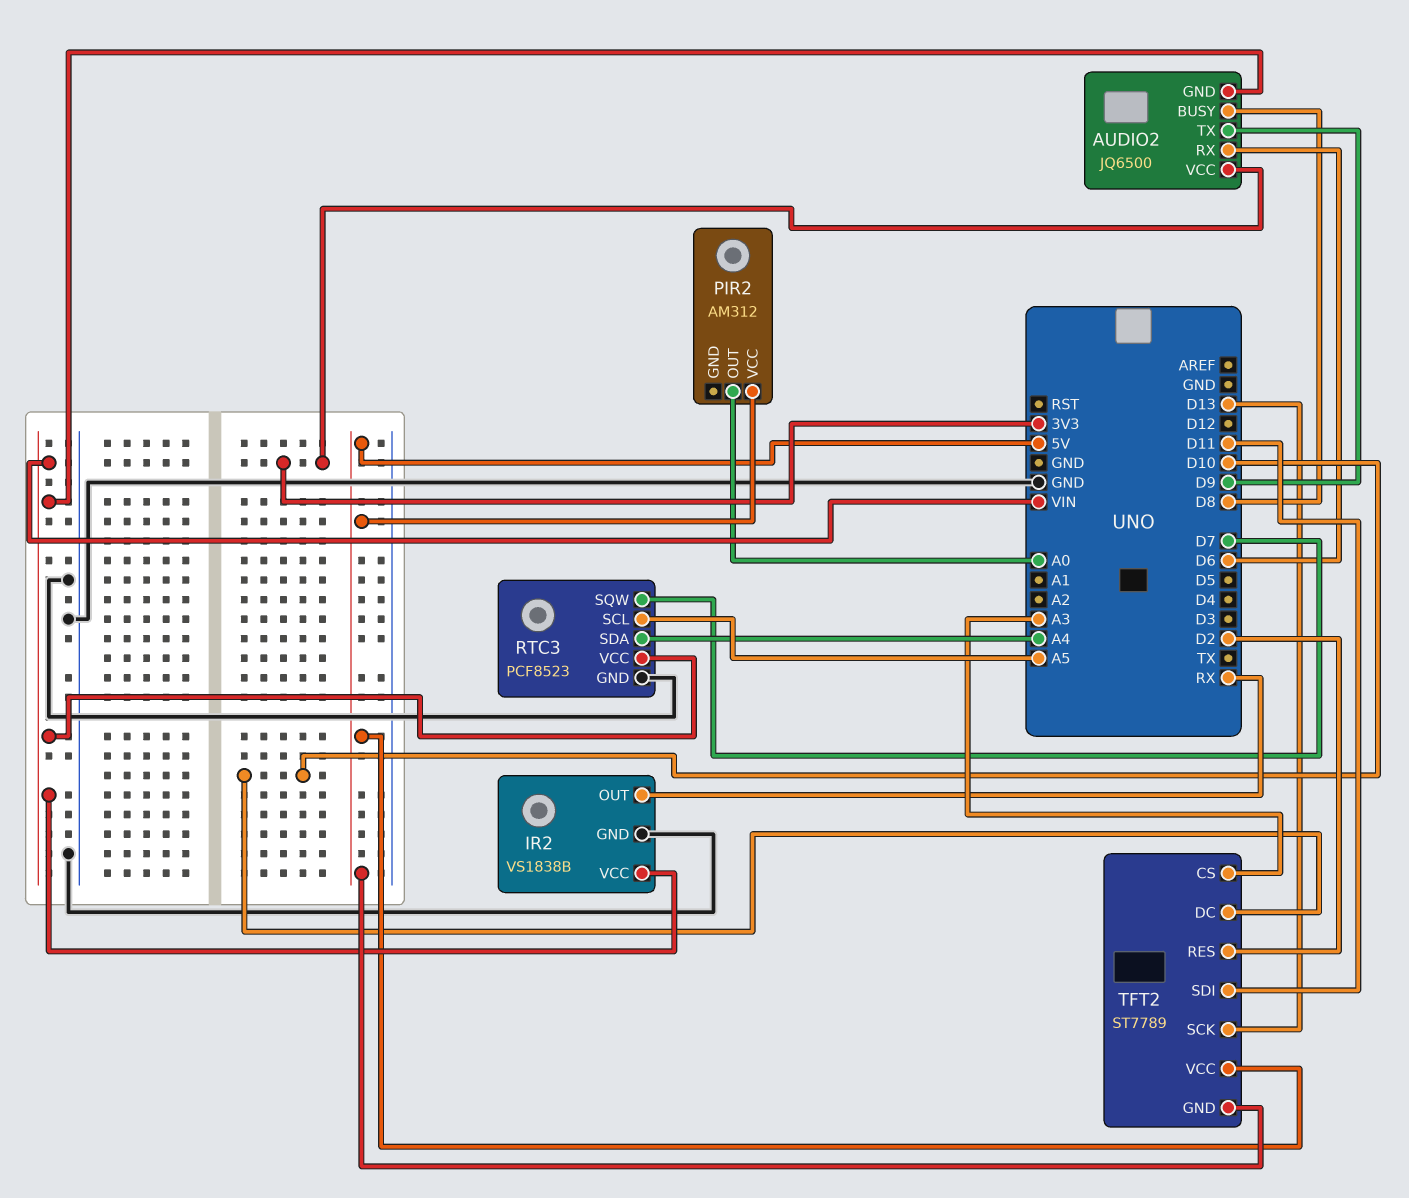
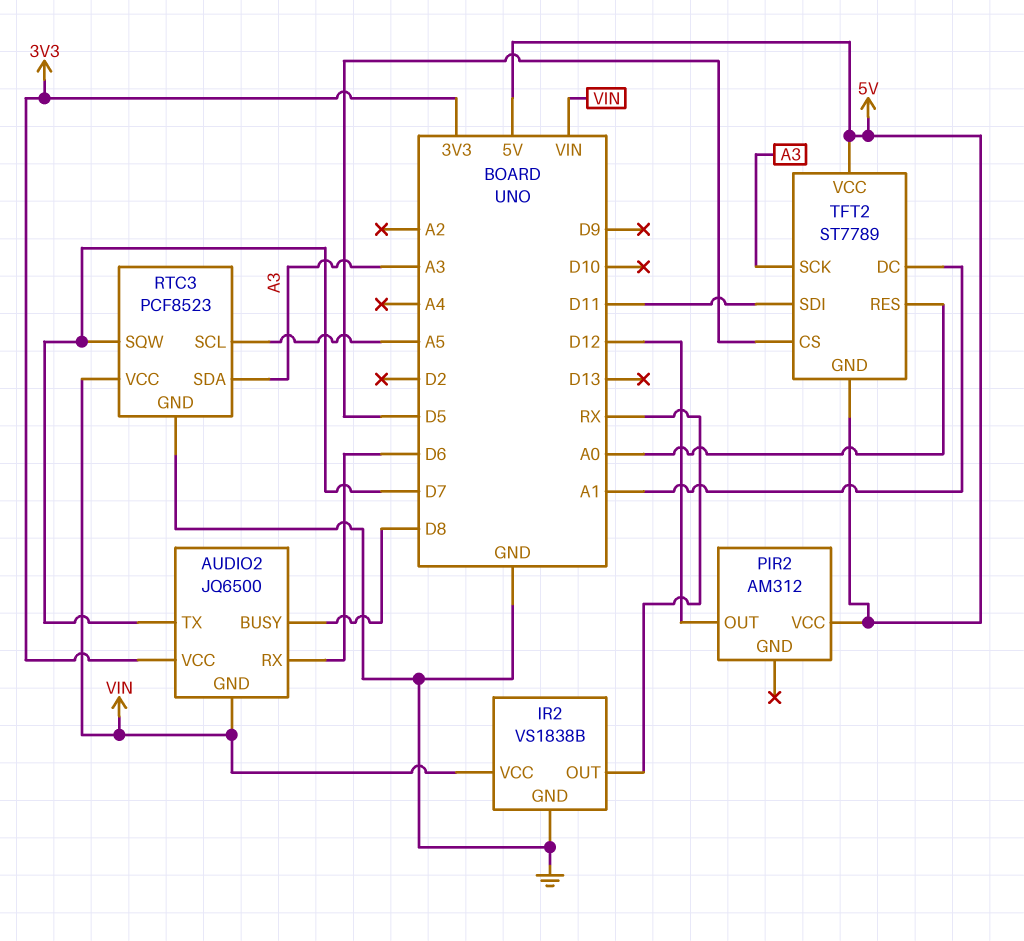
AUDIO2 pin TX: D9 -> D7
PIR2 pin OUT: A0 -> D12
RTC3 pin SDA: A4 -> A3
TFT2 pin CS: A3 -> D5
TFT2 pin DC: D10 -> A1
TFT2 pin RES: D2 -> A0
TFT2 pin SCK: D13 -> A3

